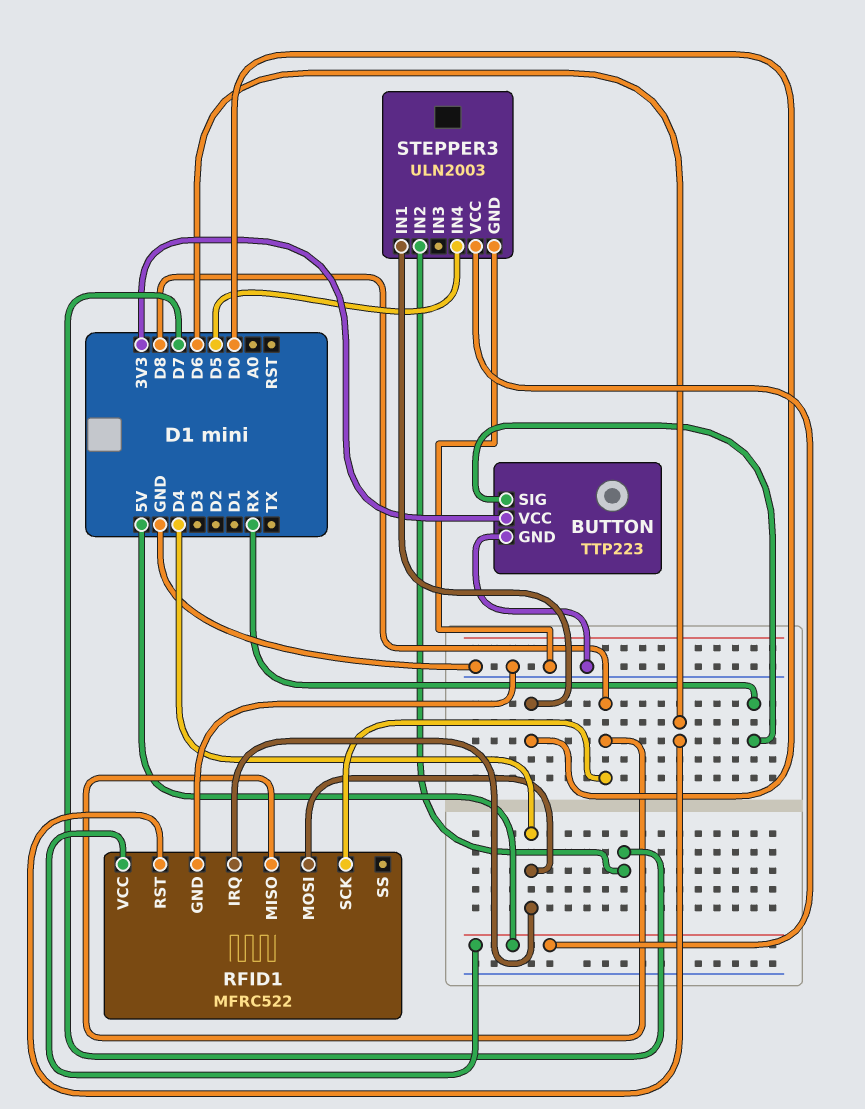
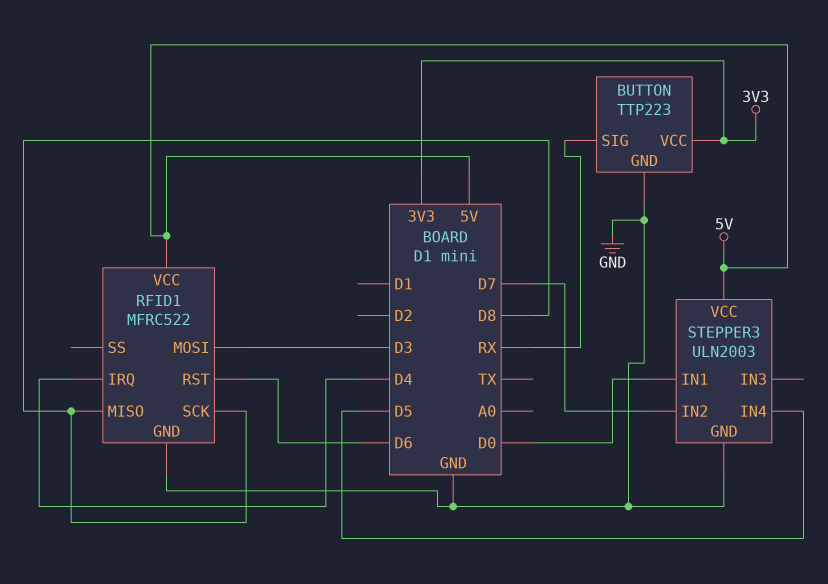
RFID1 pin MOSI: D4 -> D3

